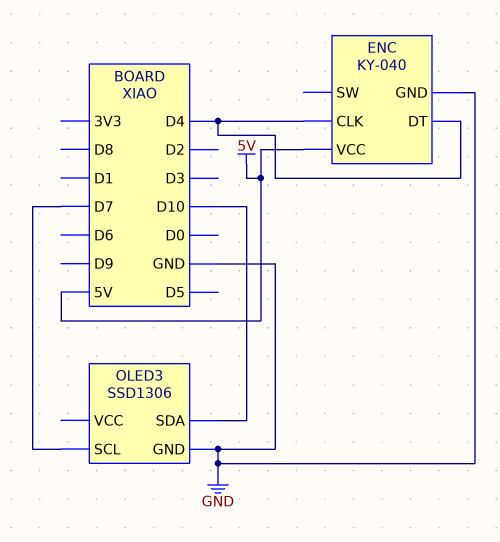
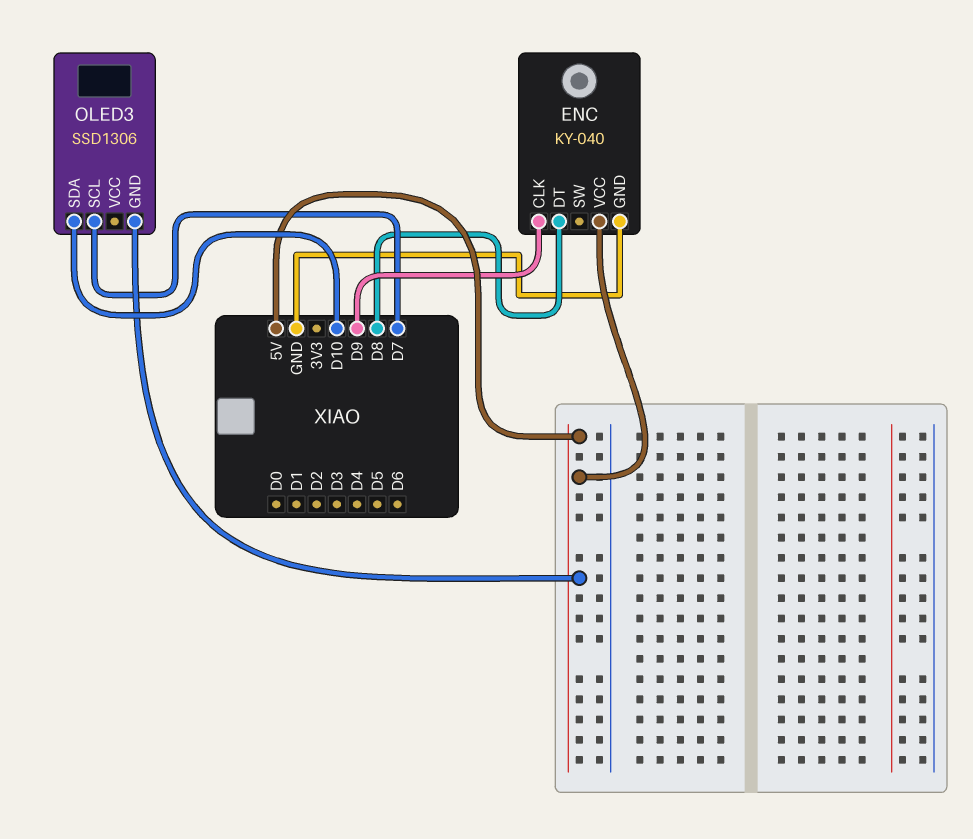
ENC pin CLK: D4 -> D9
ENC pin DT: D4 -> D8
OLED3 pin GND: GND -> 5V

